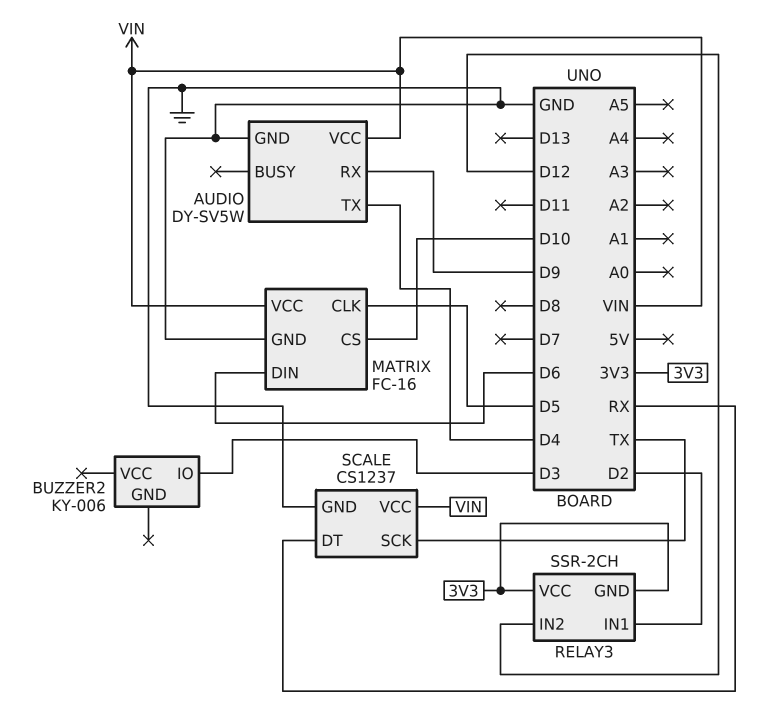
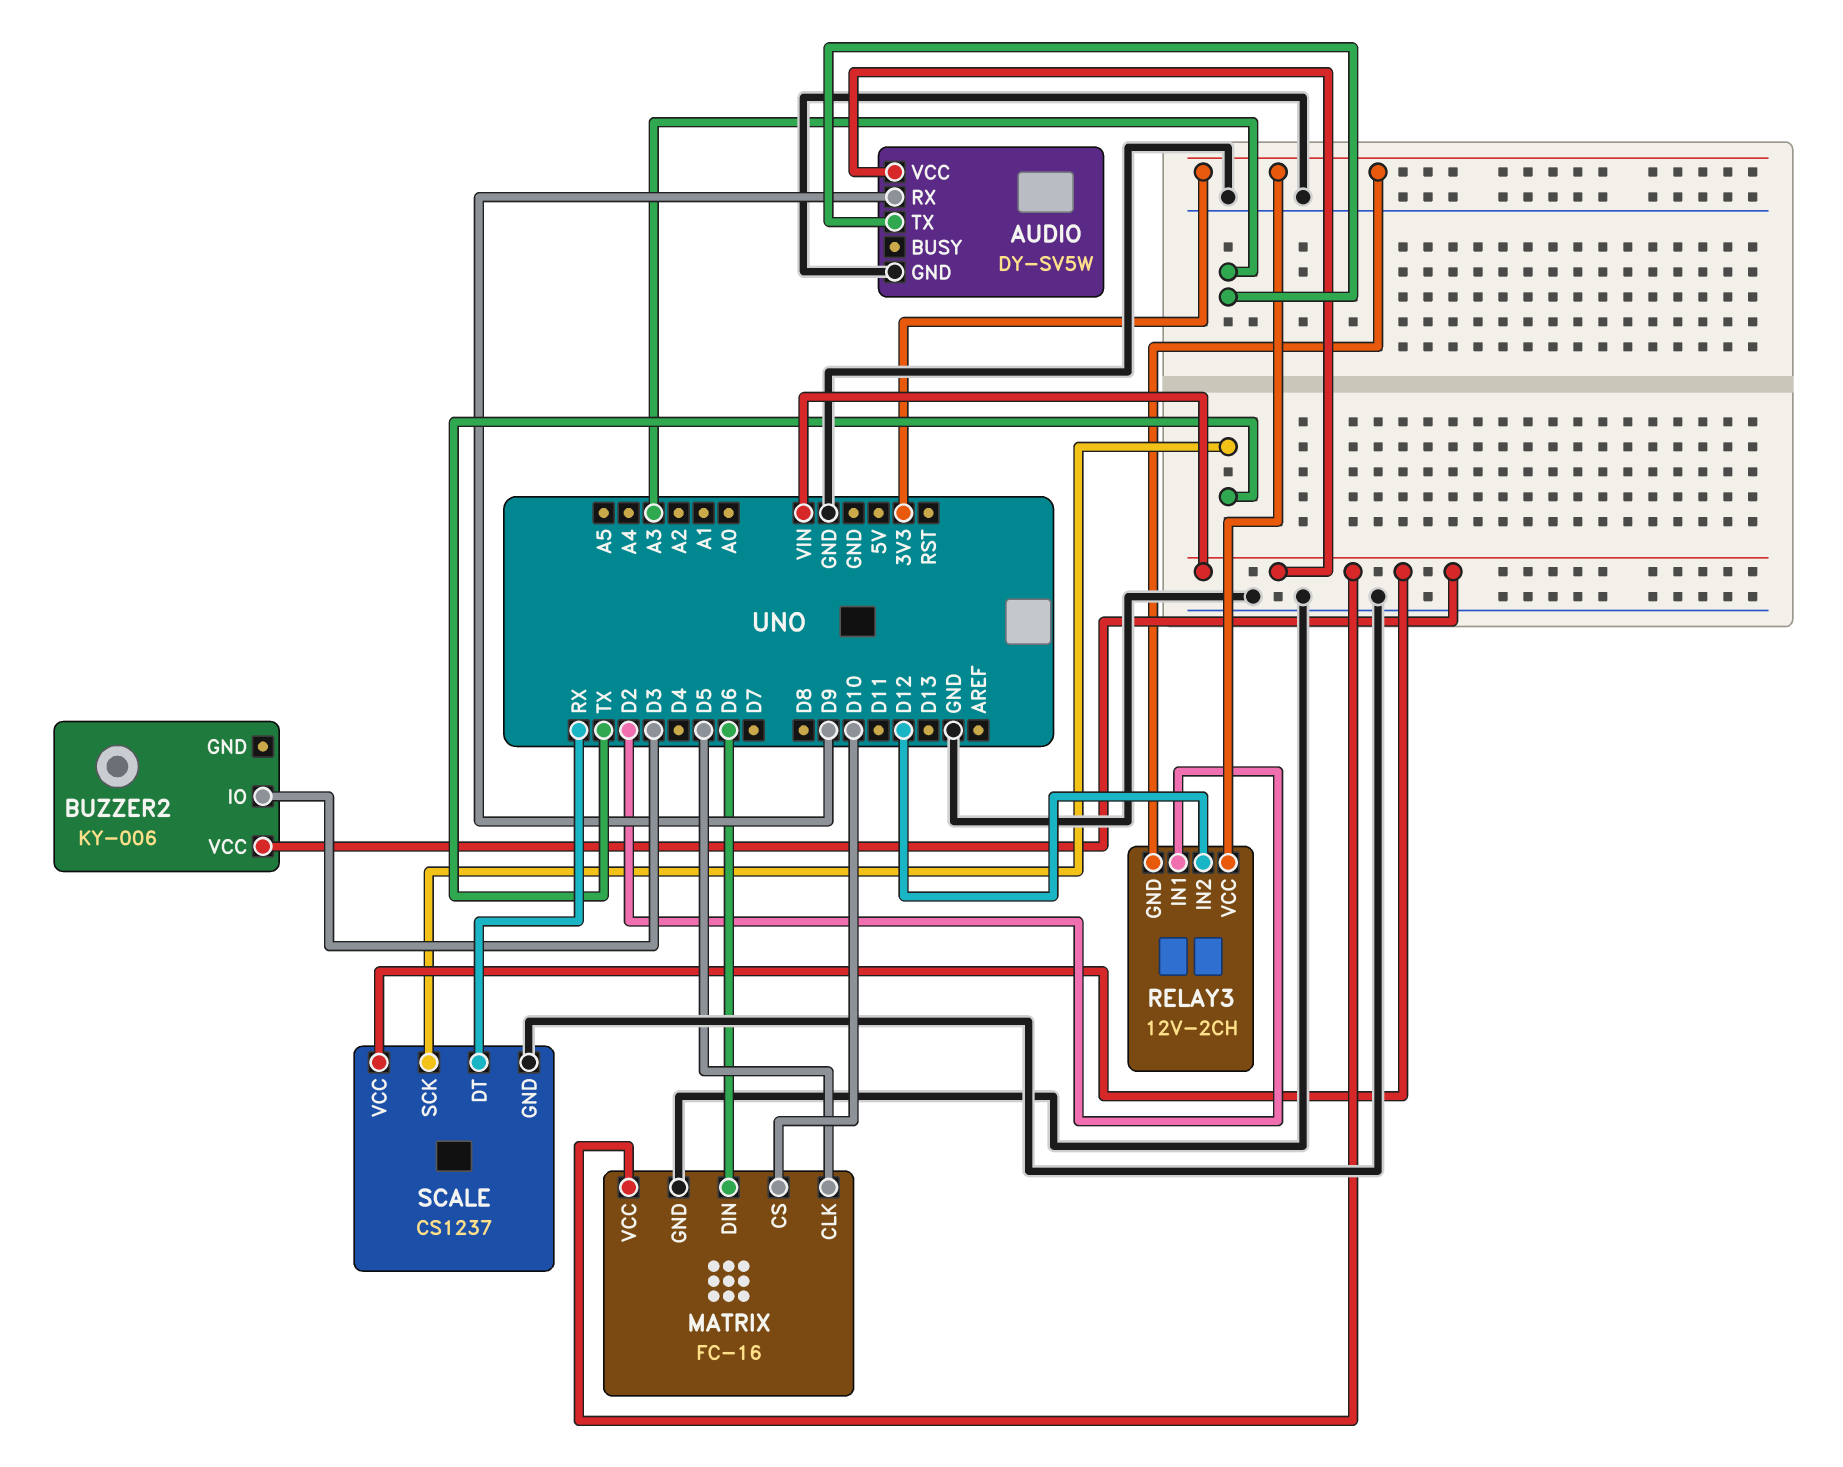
AUDIO pin TX: D4 -> A3
BUZZER2 pin VCC: none -> VIN
RELAY3: SSR-2CH -> 12V-2CH

